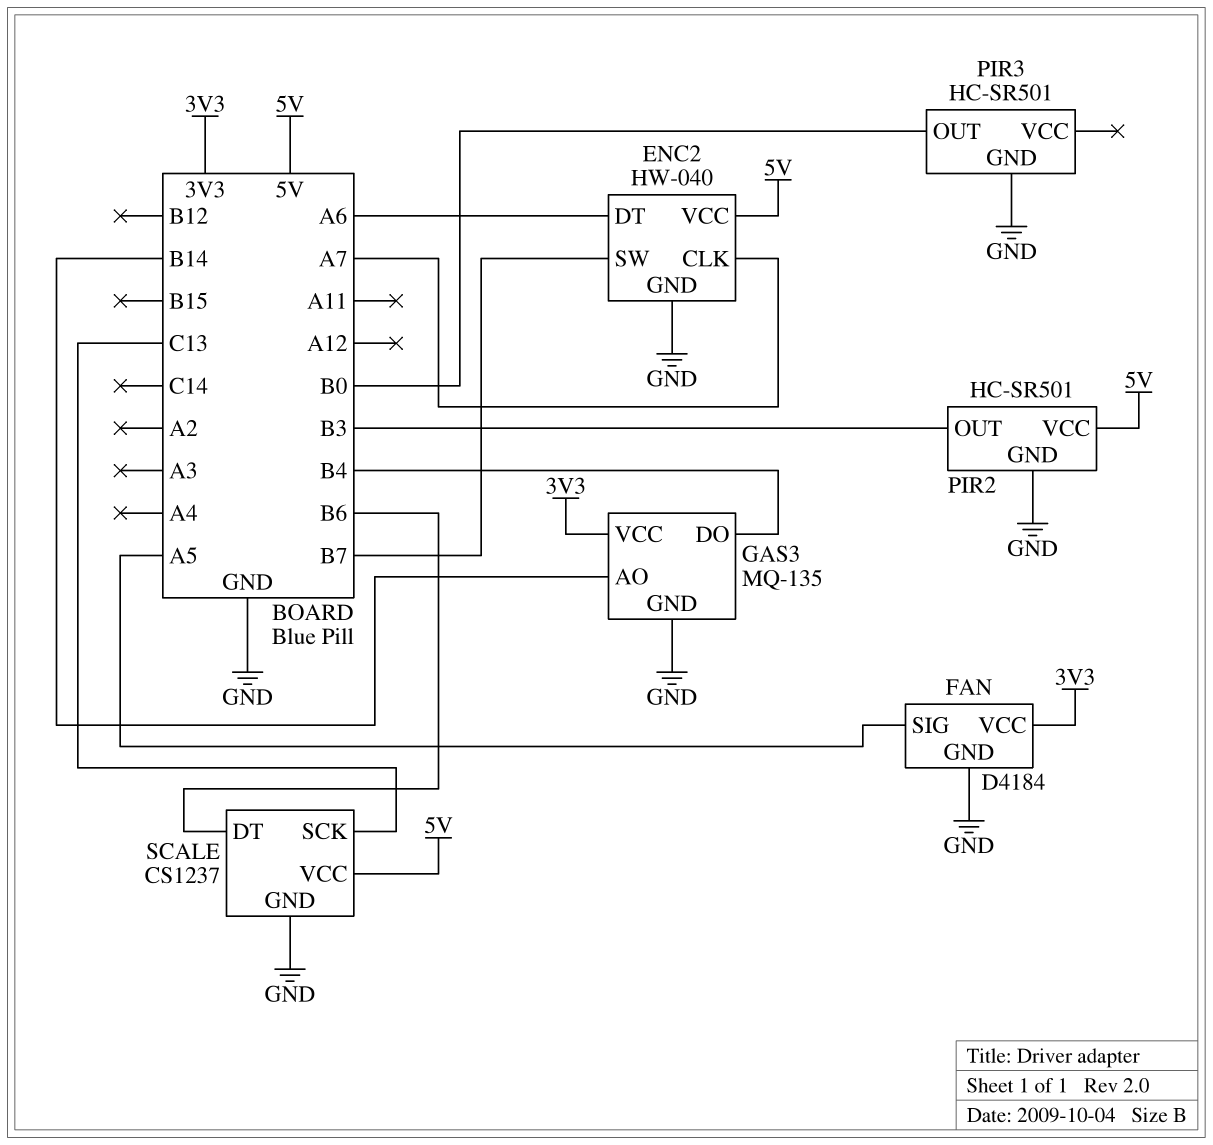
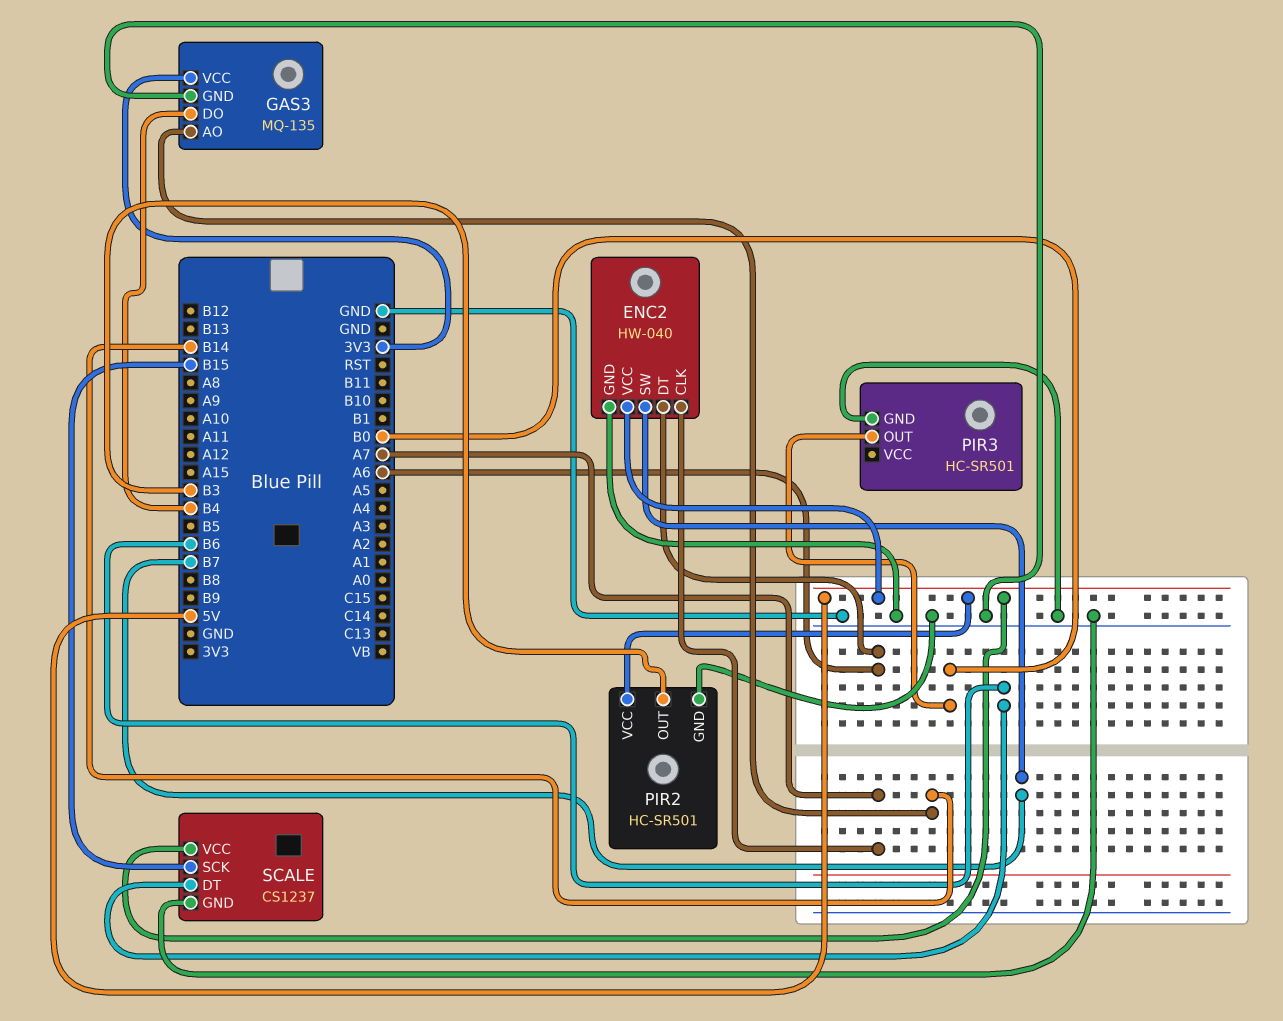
FAN: D4184 -> none
FAN pin GND: GND -> none
FAN pin SIG: A5 -> none
FAN pin VCC: 3V3 -> none
SCALE pin SCK: C13 -> B15

